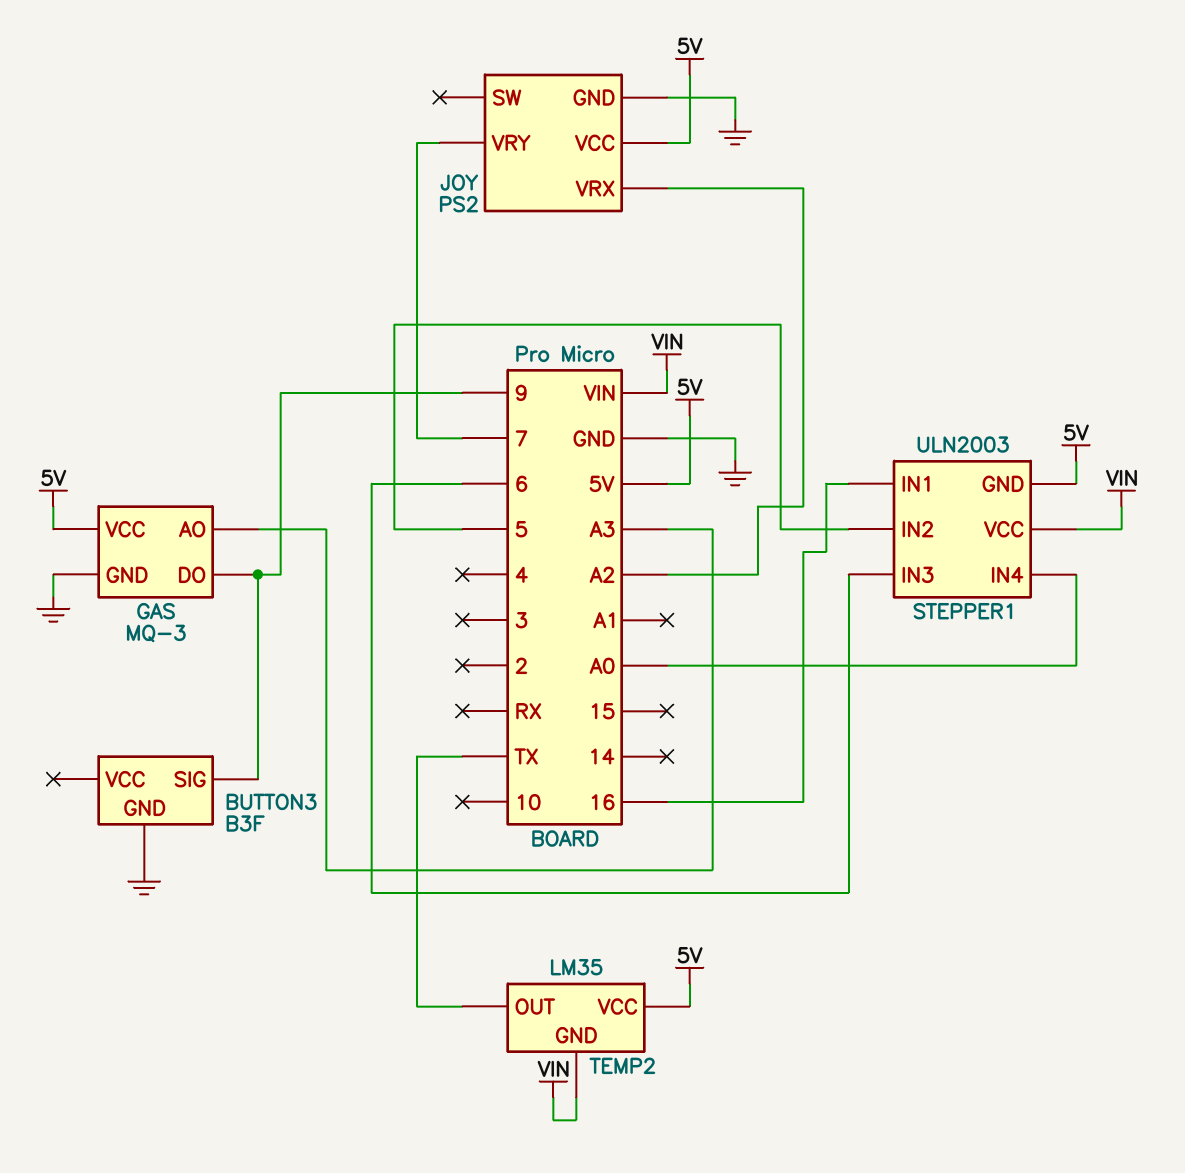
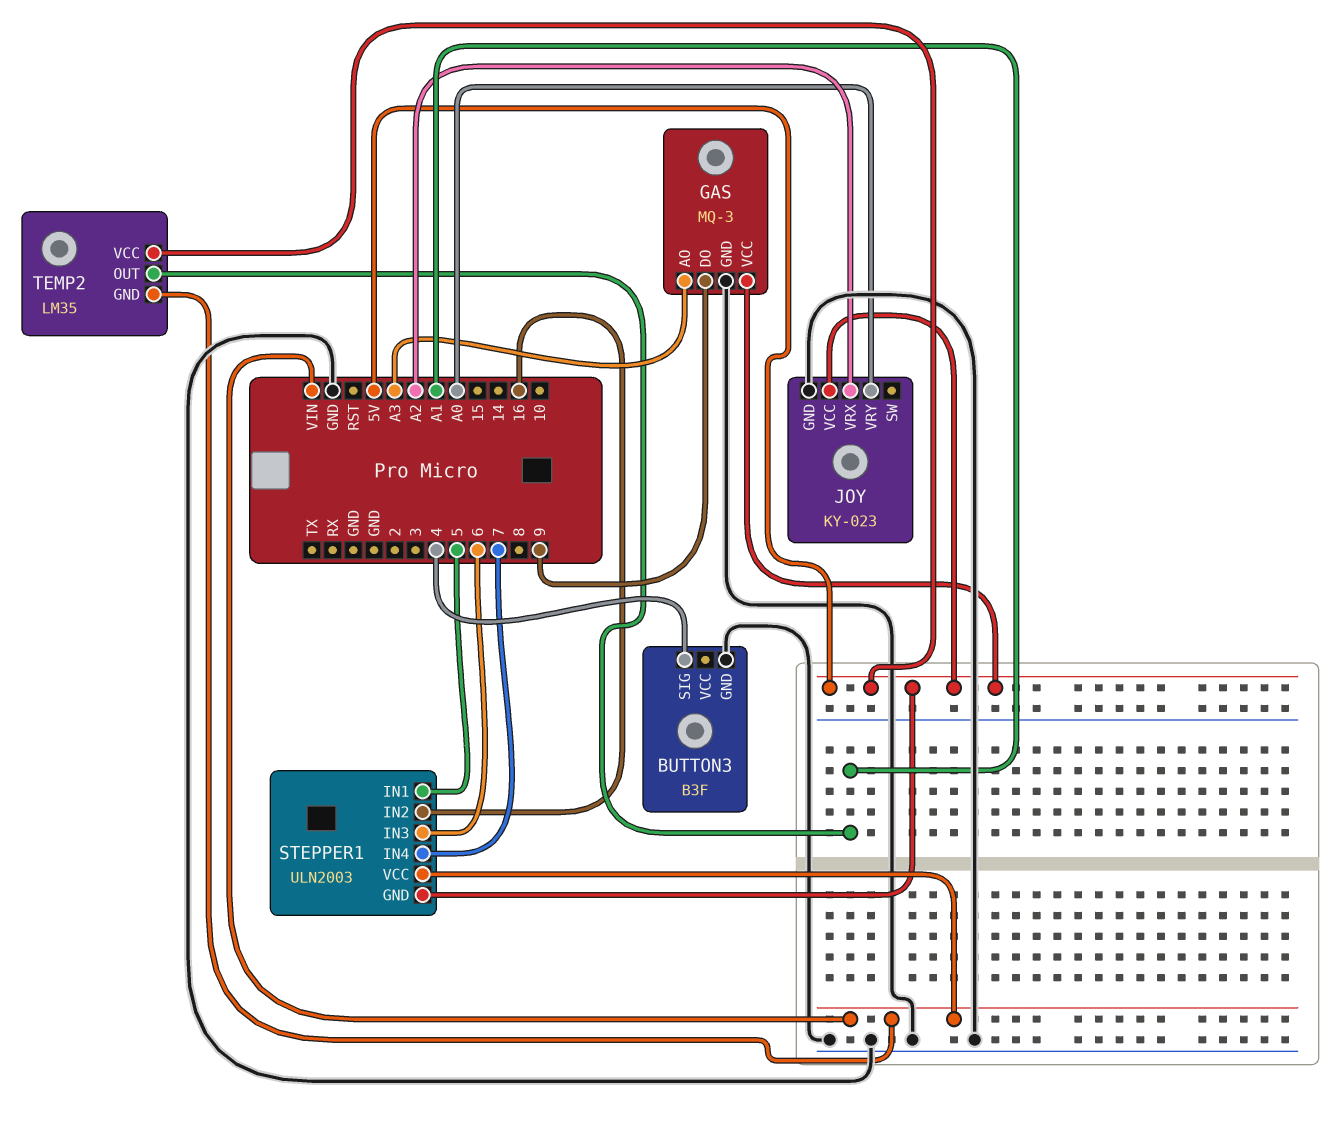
BUTTON3 pin SIG: 9 -> 4
JOY: PS2 -> KY-023
JOY pin VRY: 7 -> A0
STEPPER1 pin IN1: 16 -> 5
STEPPER1 pin IN2: 5 -> 16
STEPPER1 pin IN4: A0 -> 7
TEMP2 pin OUT: TX -> A1

